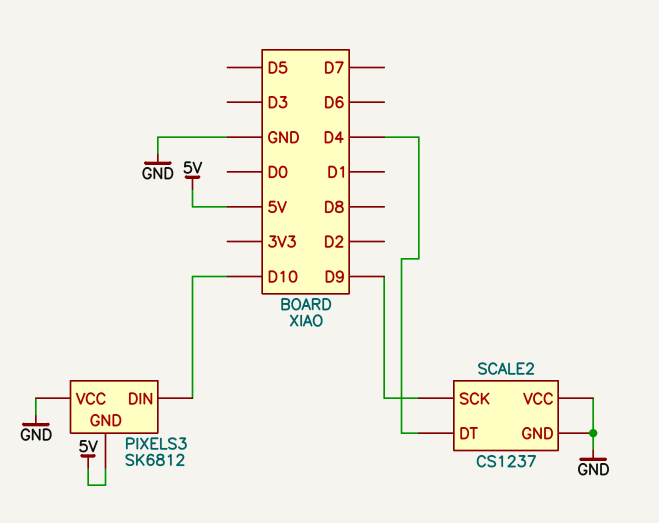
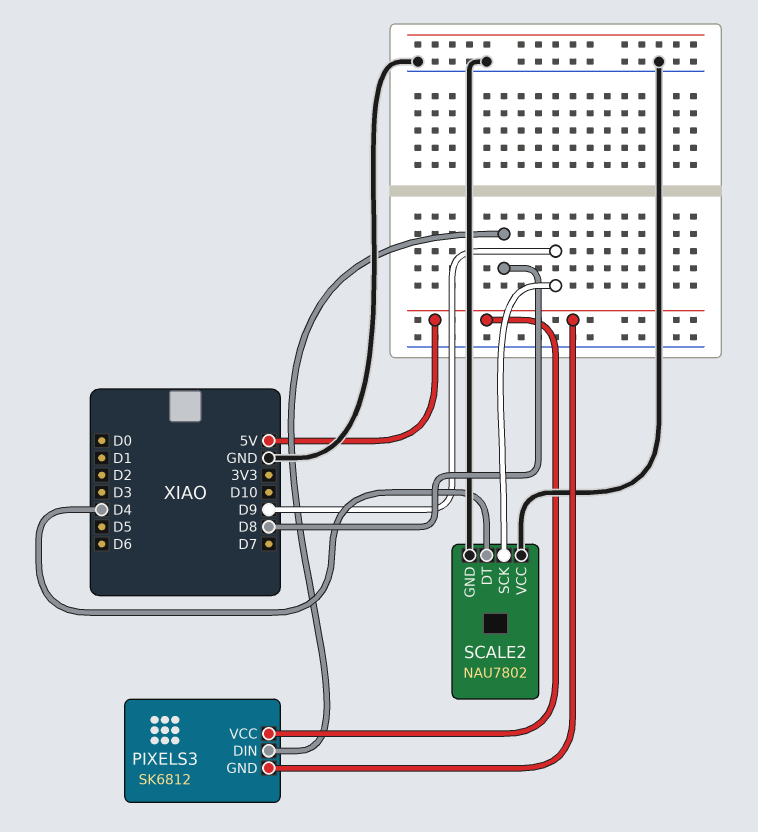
PIXELS3 pin DIN: D10 -> D8
PIXELS3 pin VCC: GND -> 5V
SCALE2: CS1237 -> NAU7802

